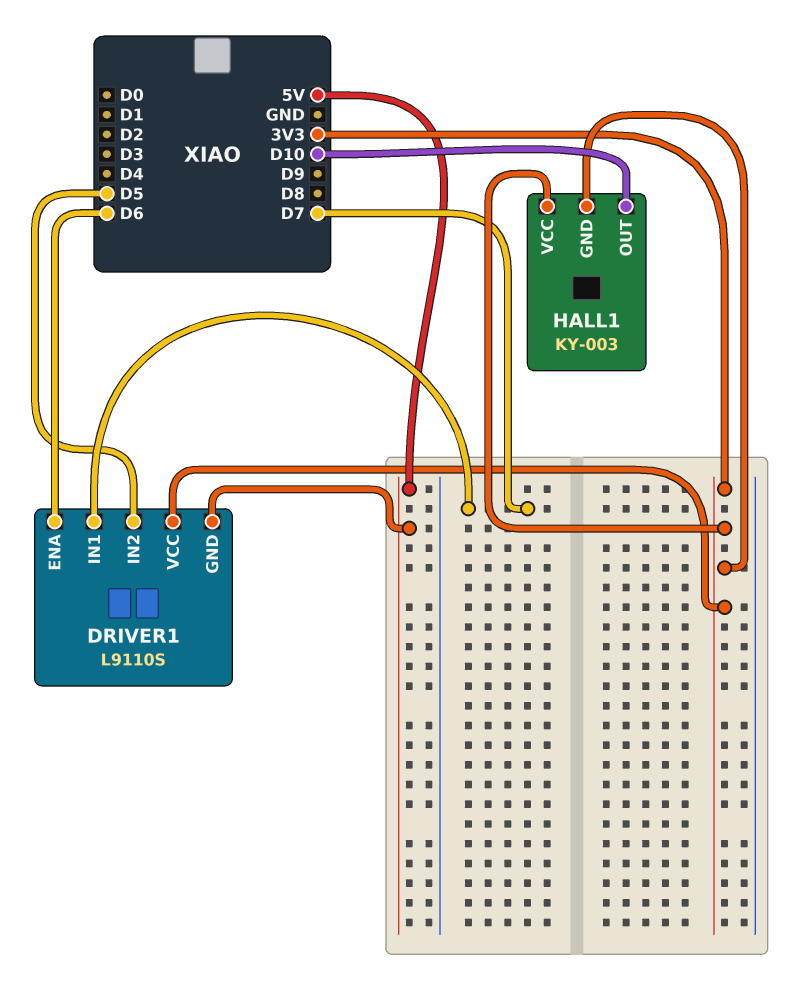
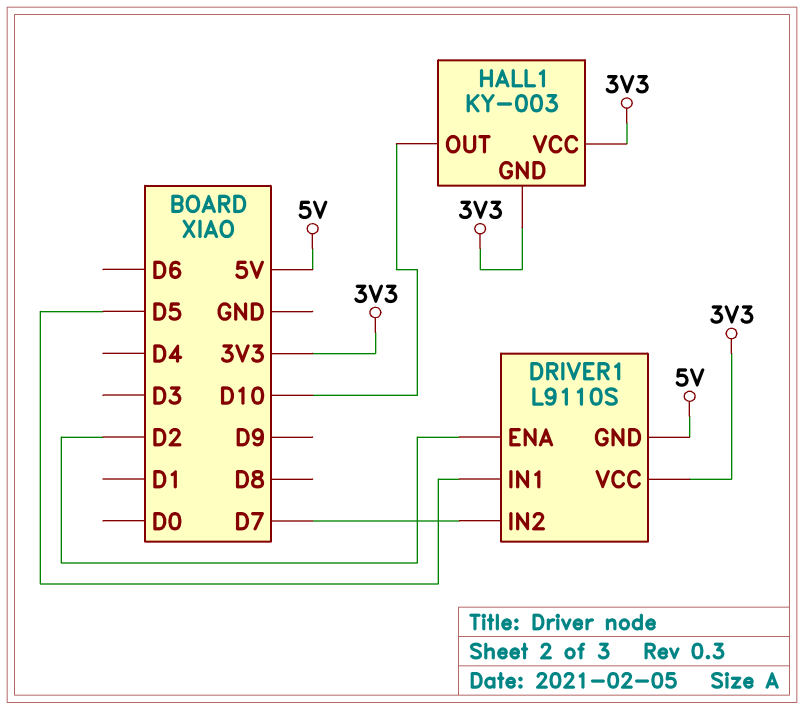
DRIVER1 pin ENA: D6 -> D2
DRIVER1 pin IN1: D7 -> D5
DRIVER1 pin IN2: D5 -> D7

